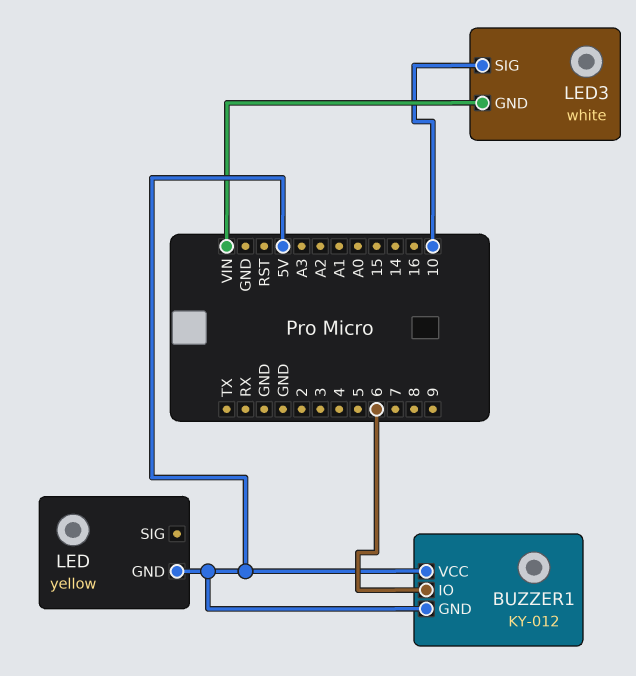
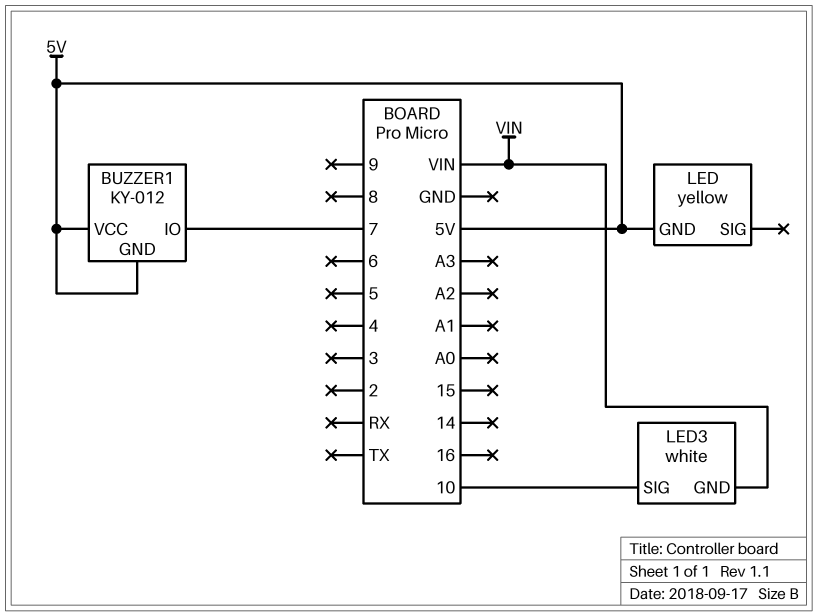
BUZZER1 pin IO: 6 -> 7

